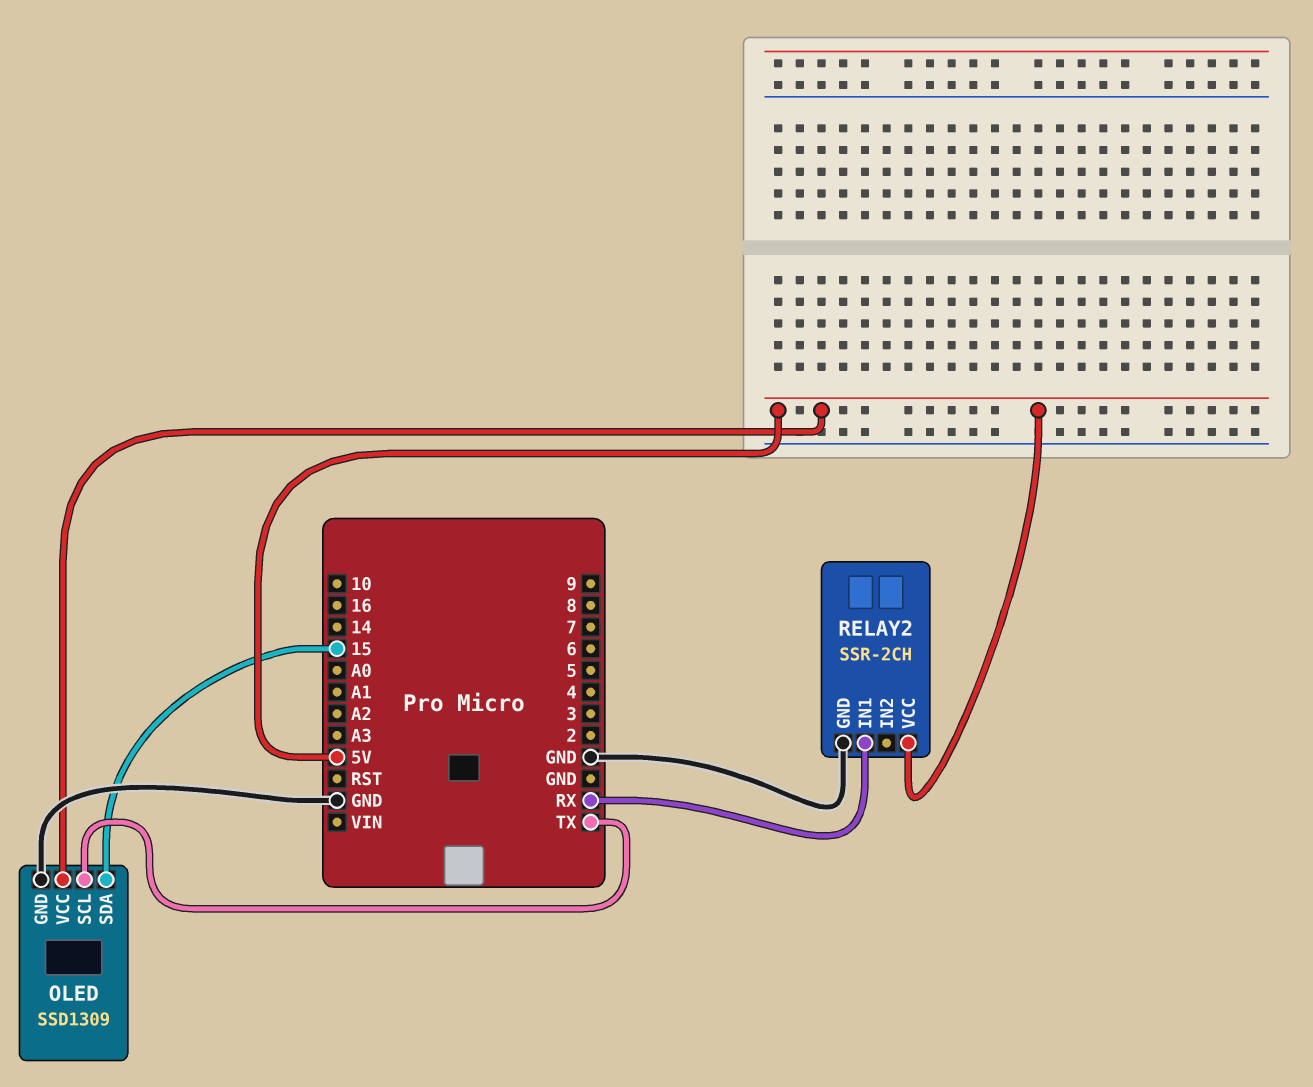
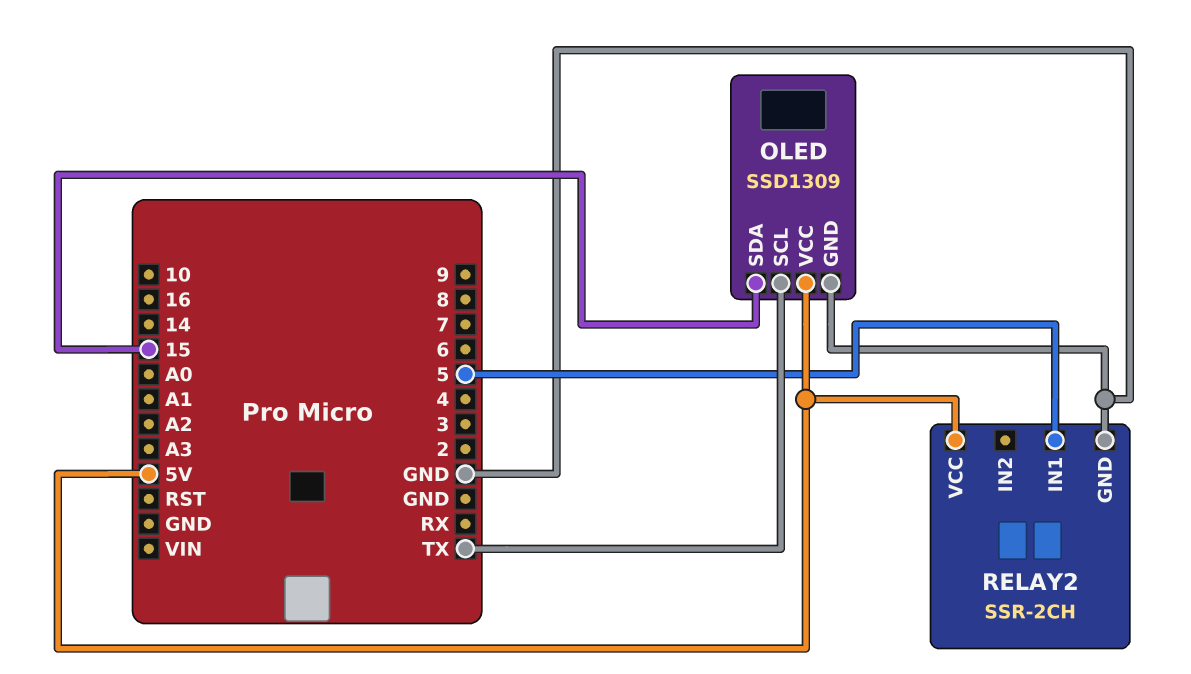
RELAY2 pin IN1: RX -> 5

